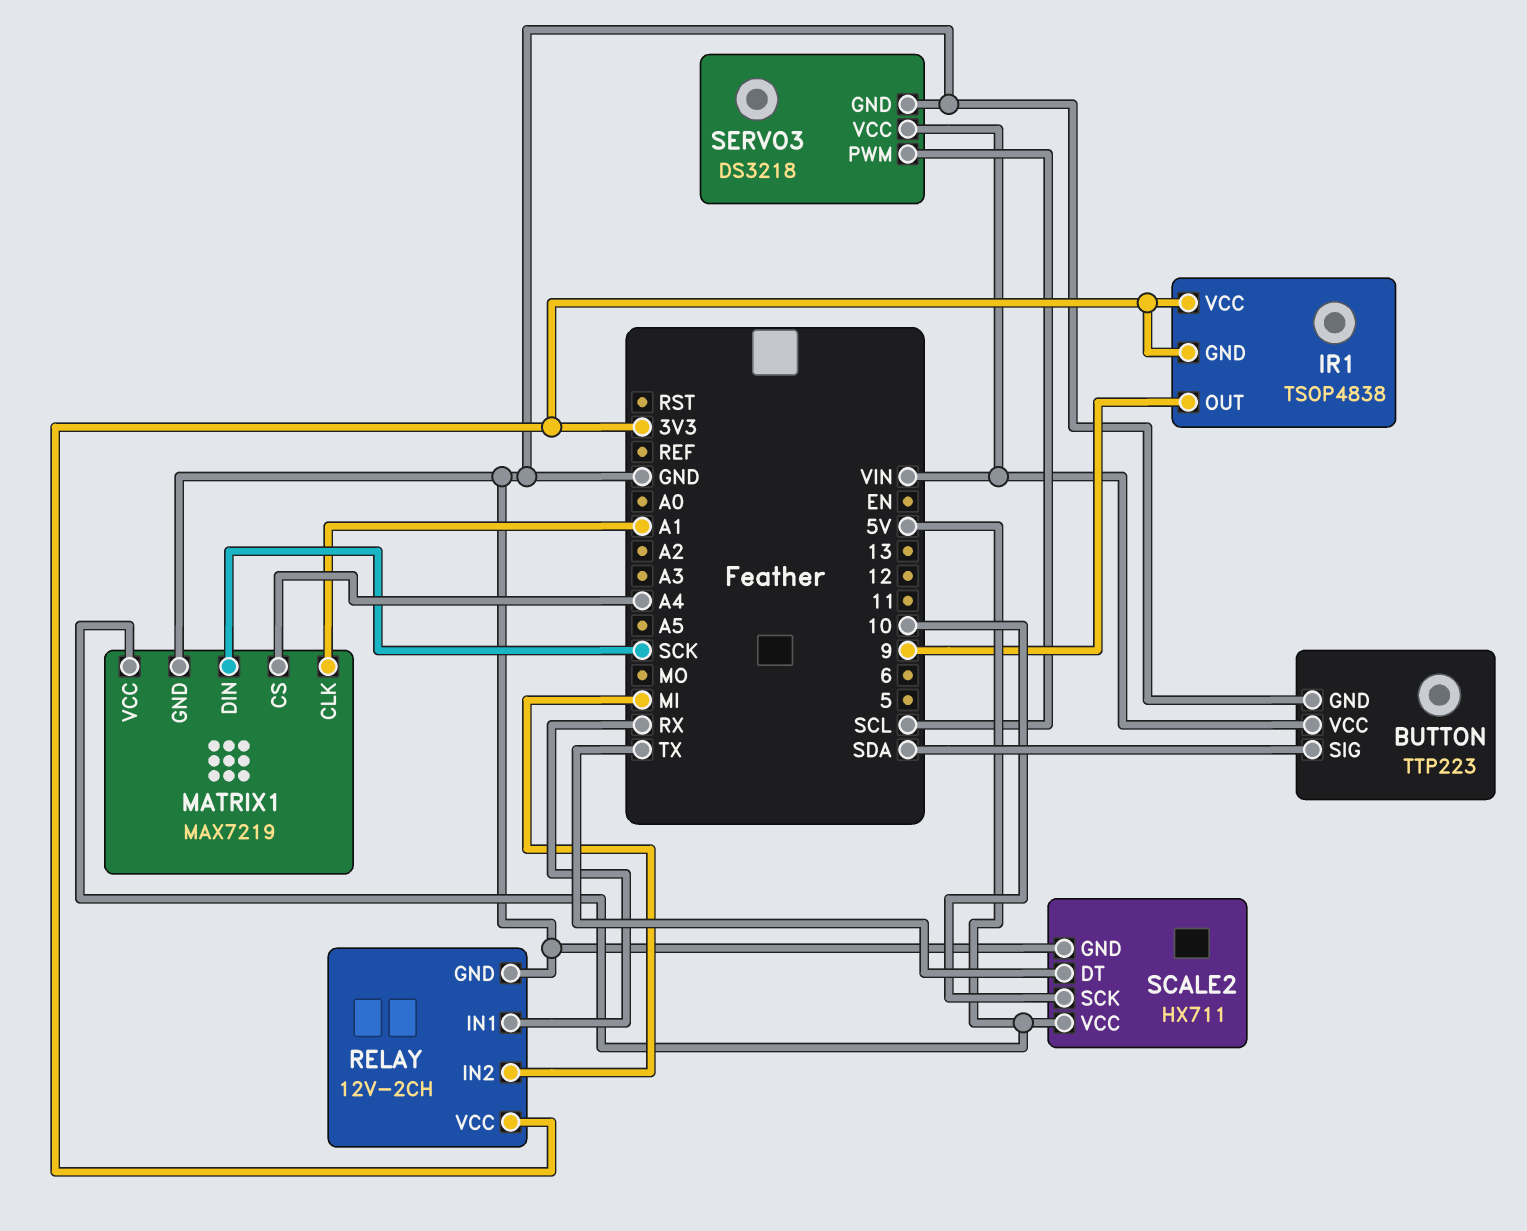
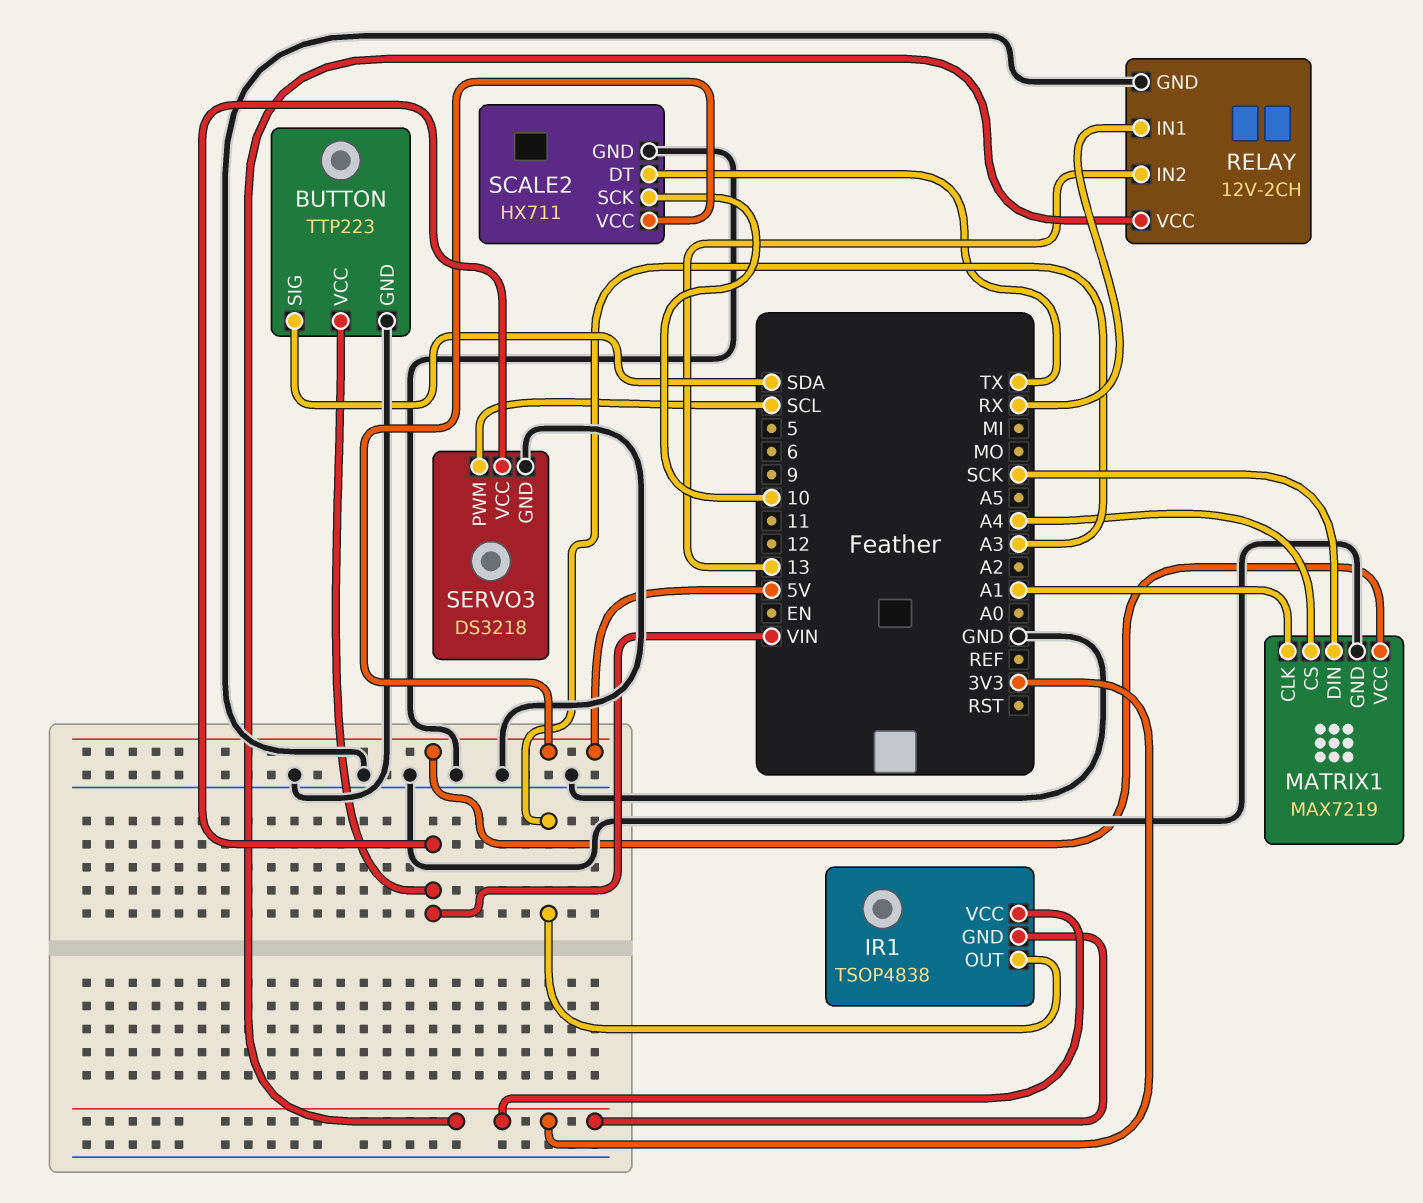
IR1 pin OUT: 9 -> A3
RELAY pin IN2: MI -> 13

